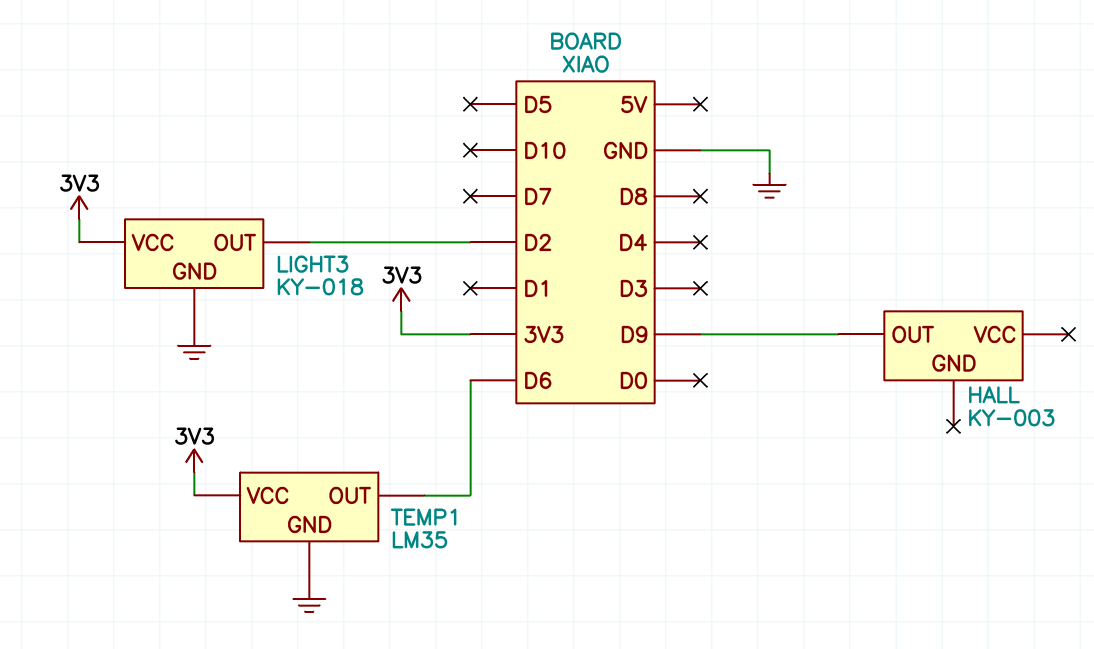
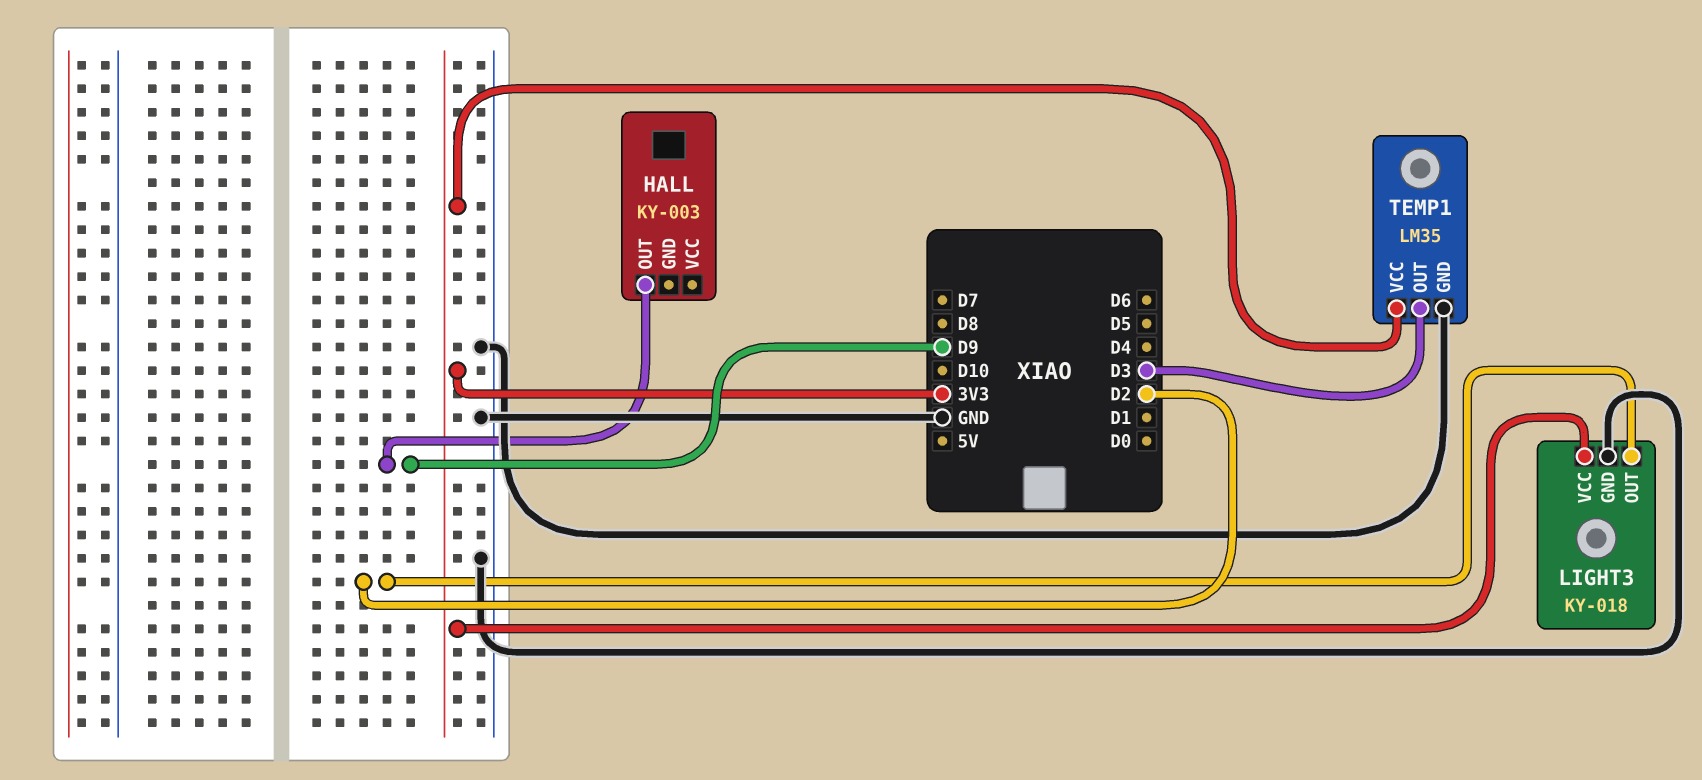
TEMP1 pin OUT: D6 -> D3

